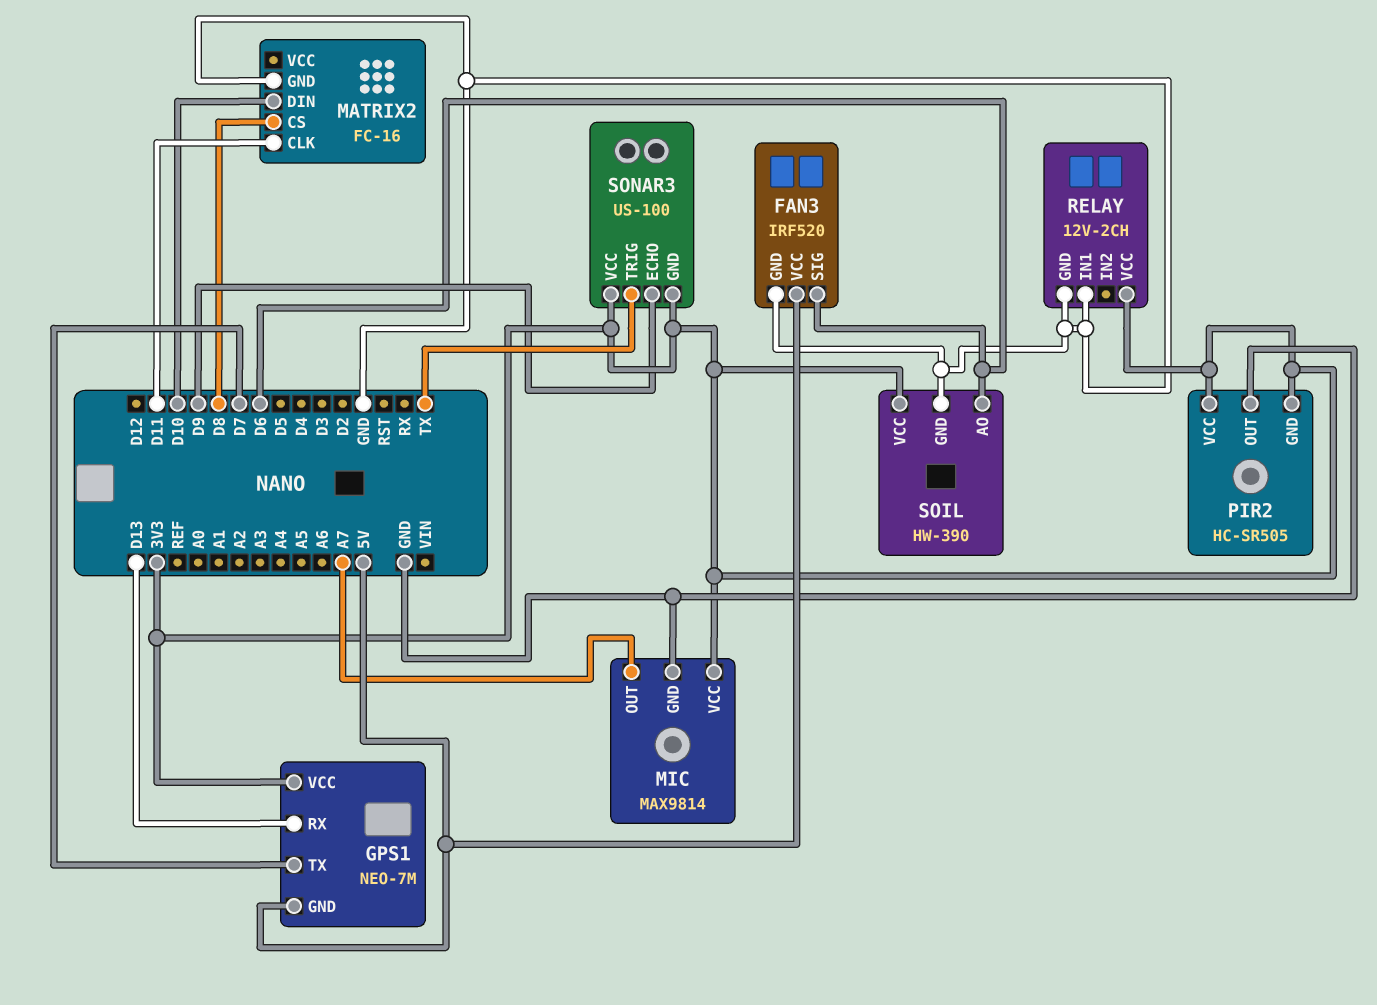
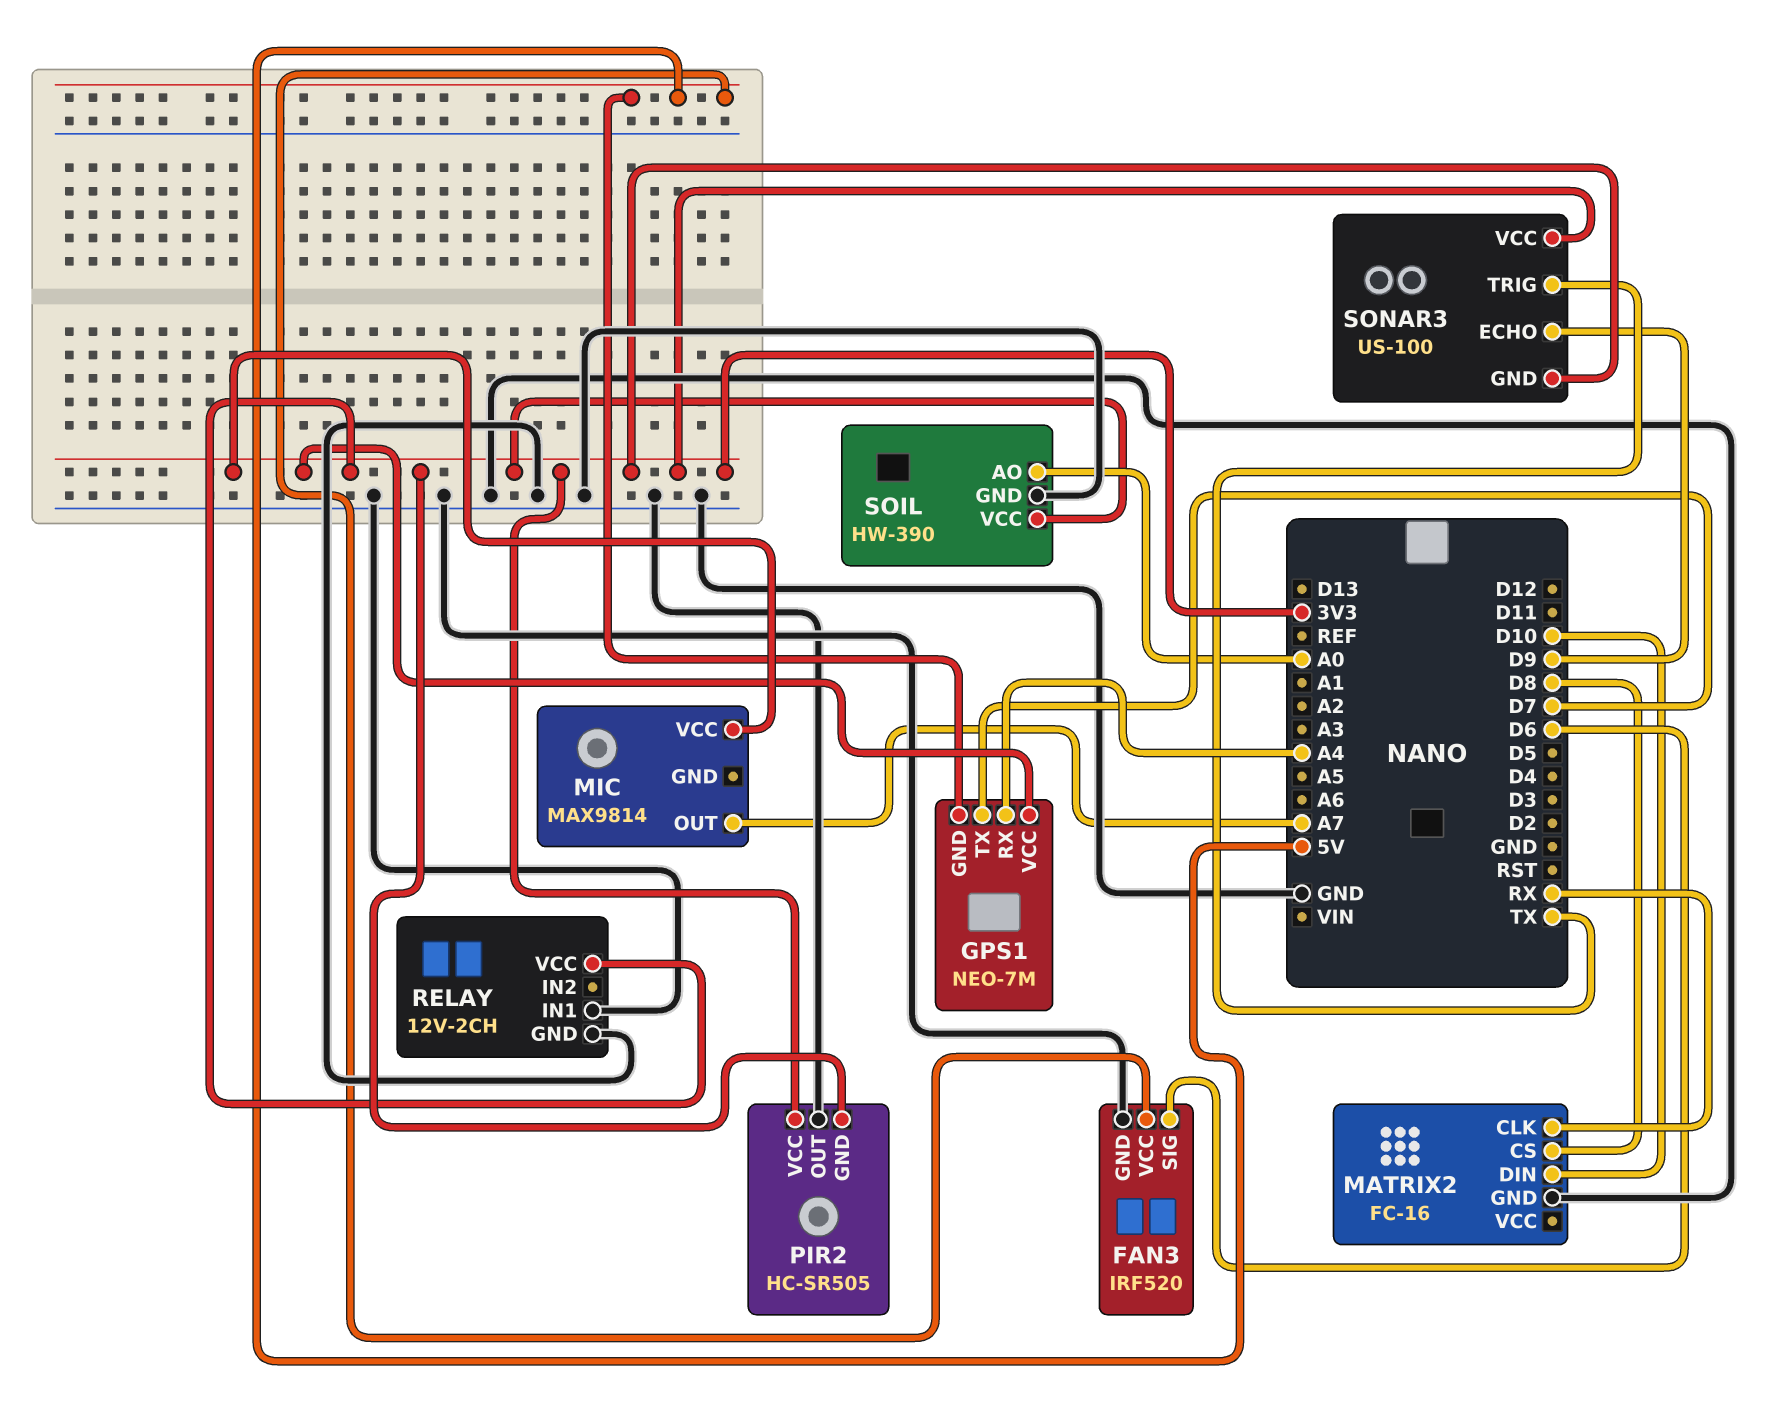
GPS1 pin RX: D13 -> A4
MATRIX2 pin CLK: D11 -> RX
MIC pin GND: GND -> none
SOIL pin AO: D6 -> A0

